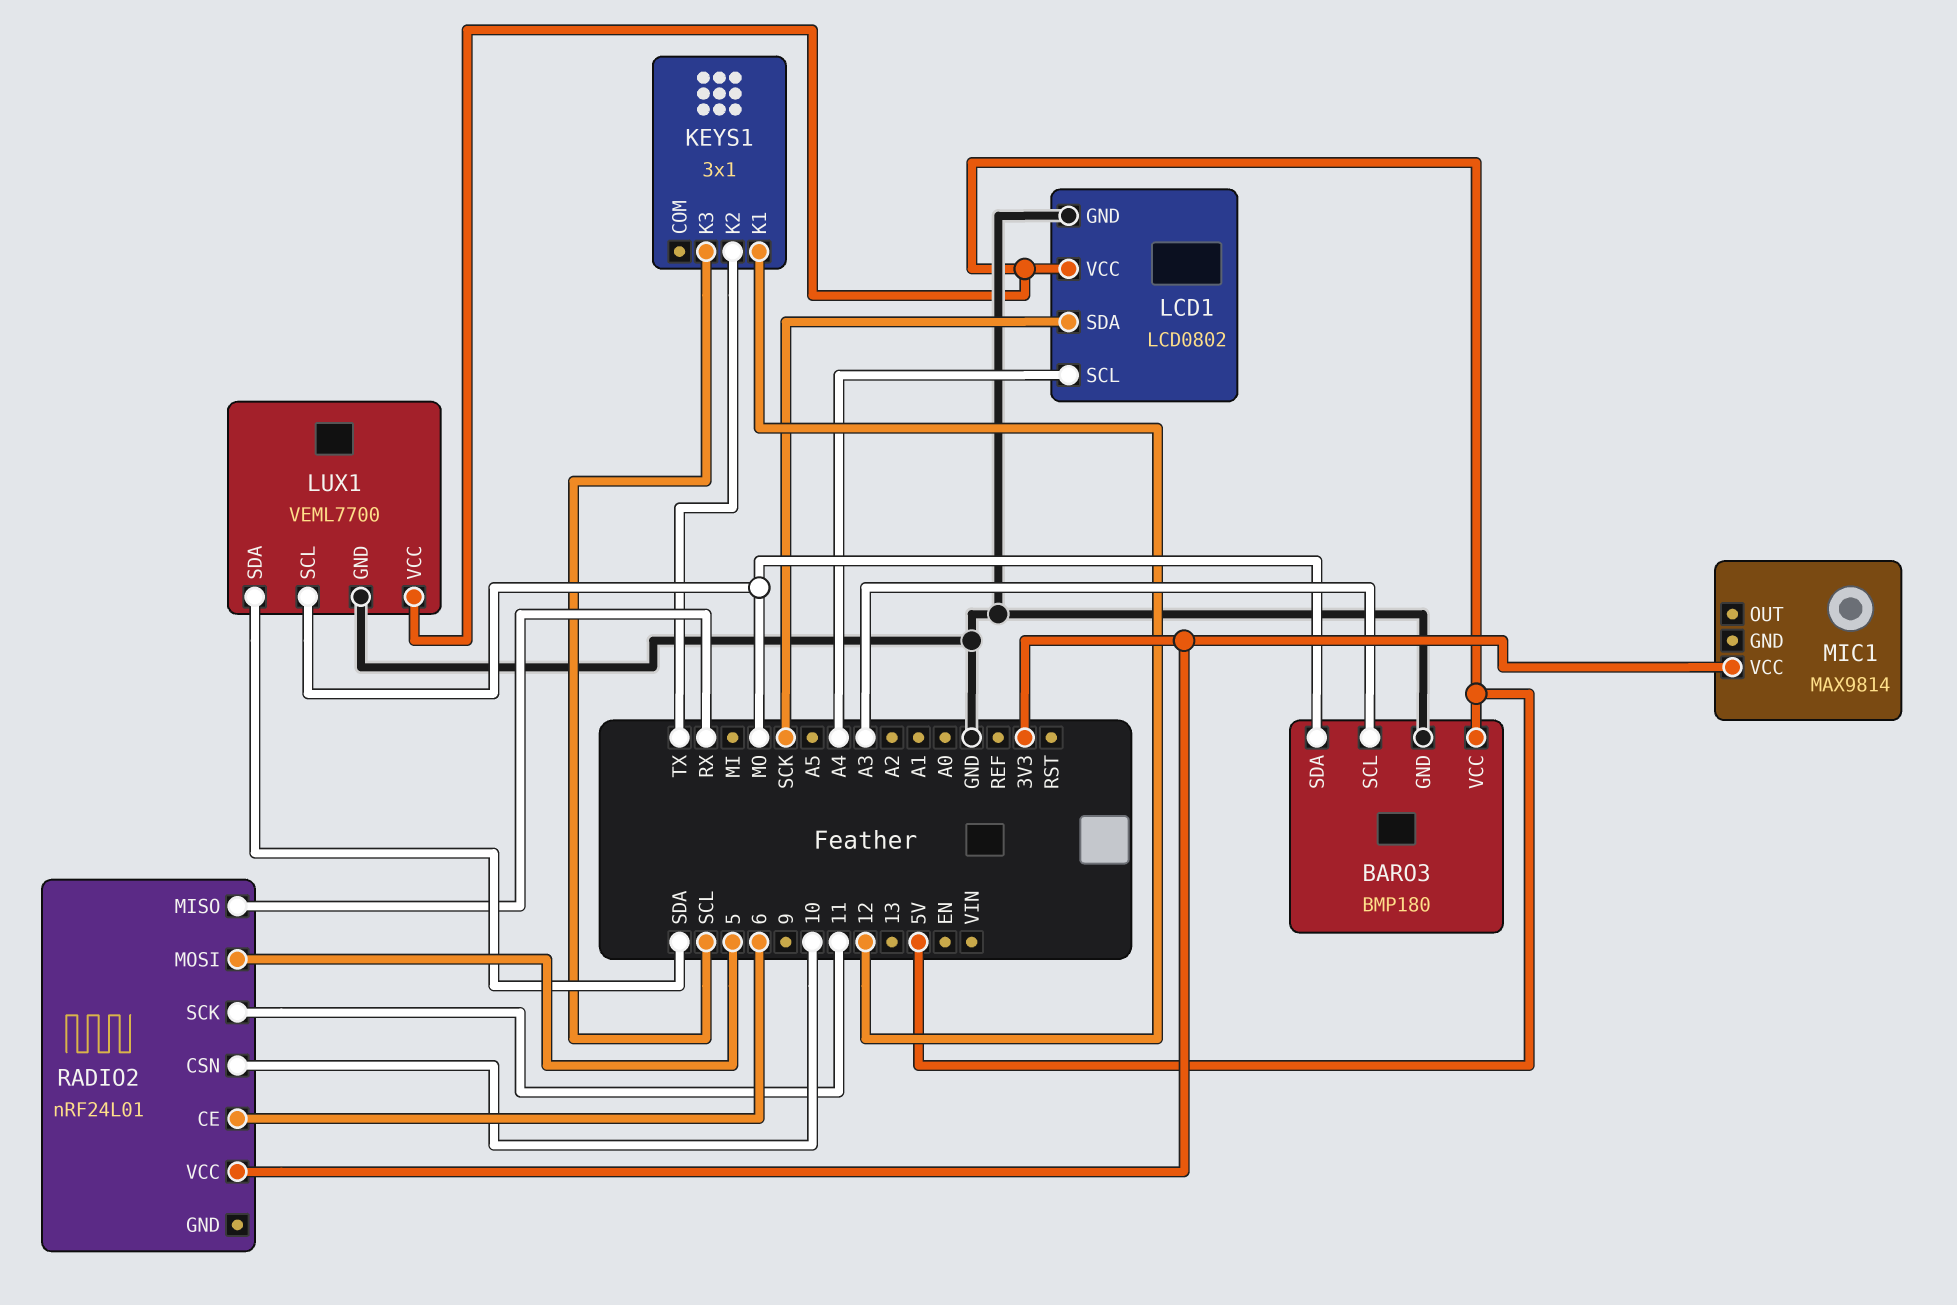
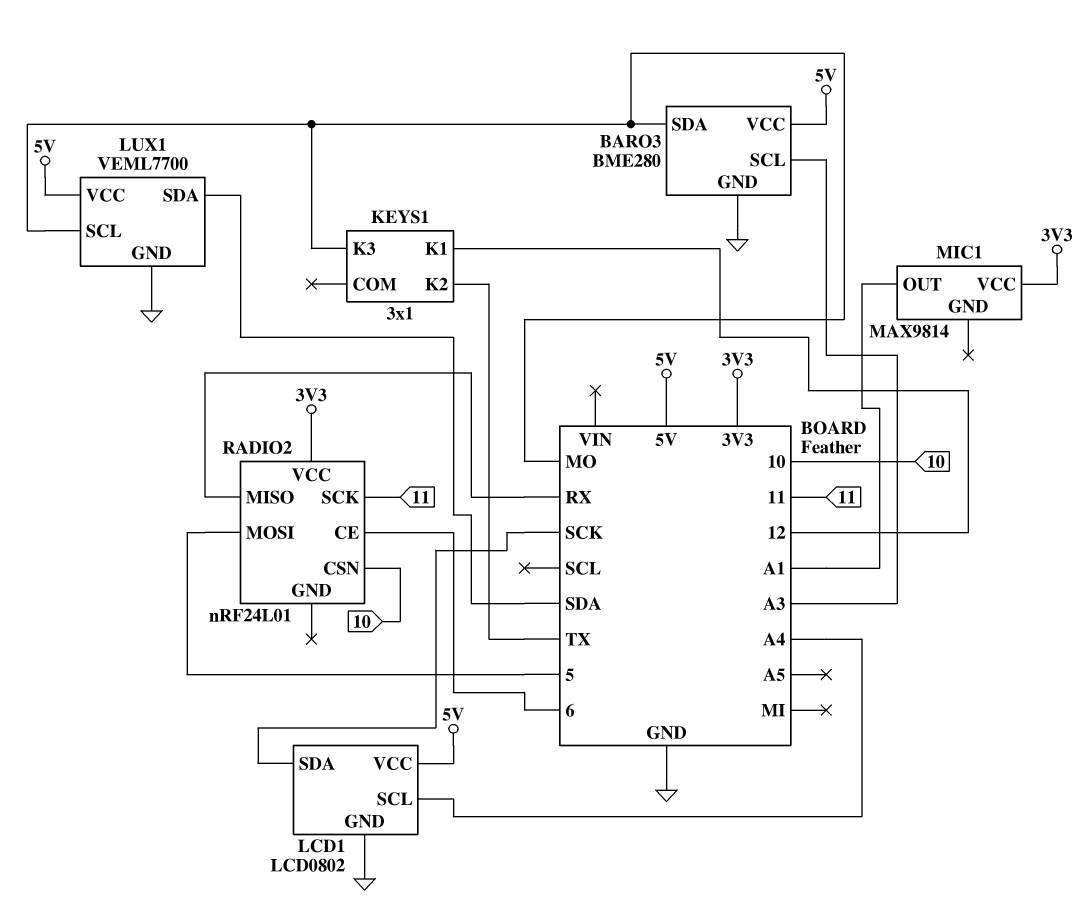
BARO3: BMP180 -> BME280
KEYS1 pin K3: SCL -> MO
MIC1 pin OUT: none -> A1

